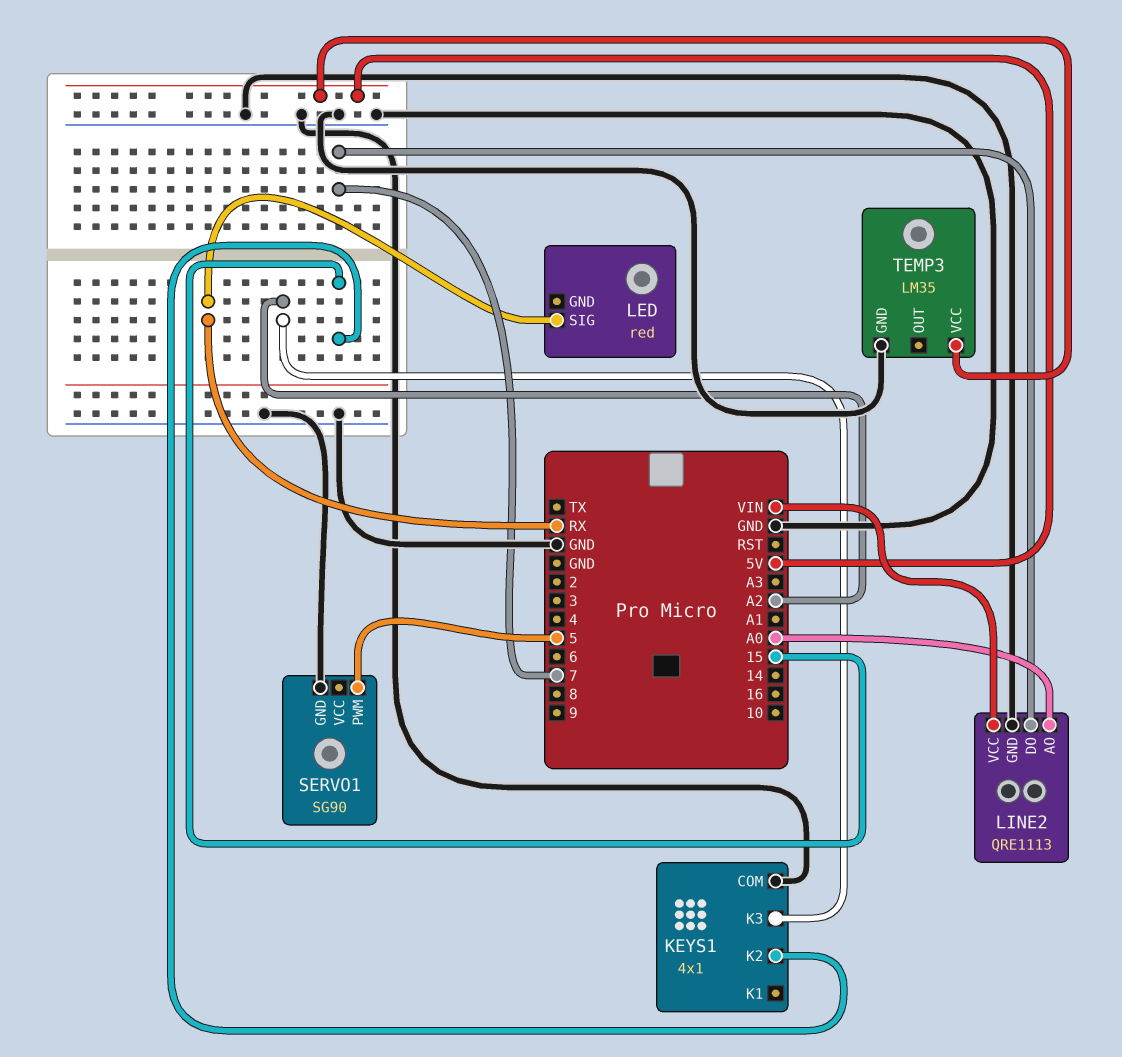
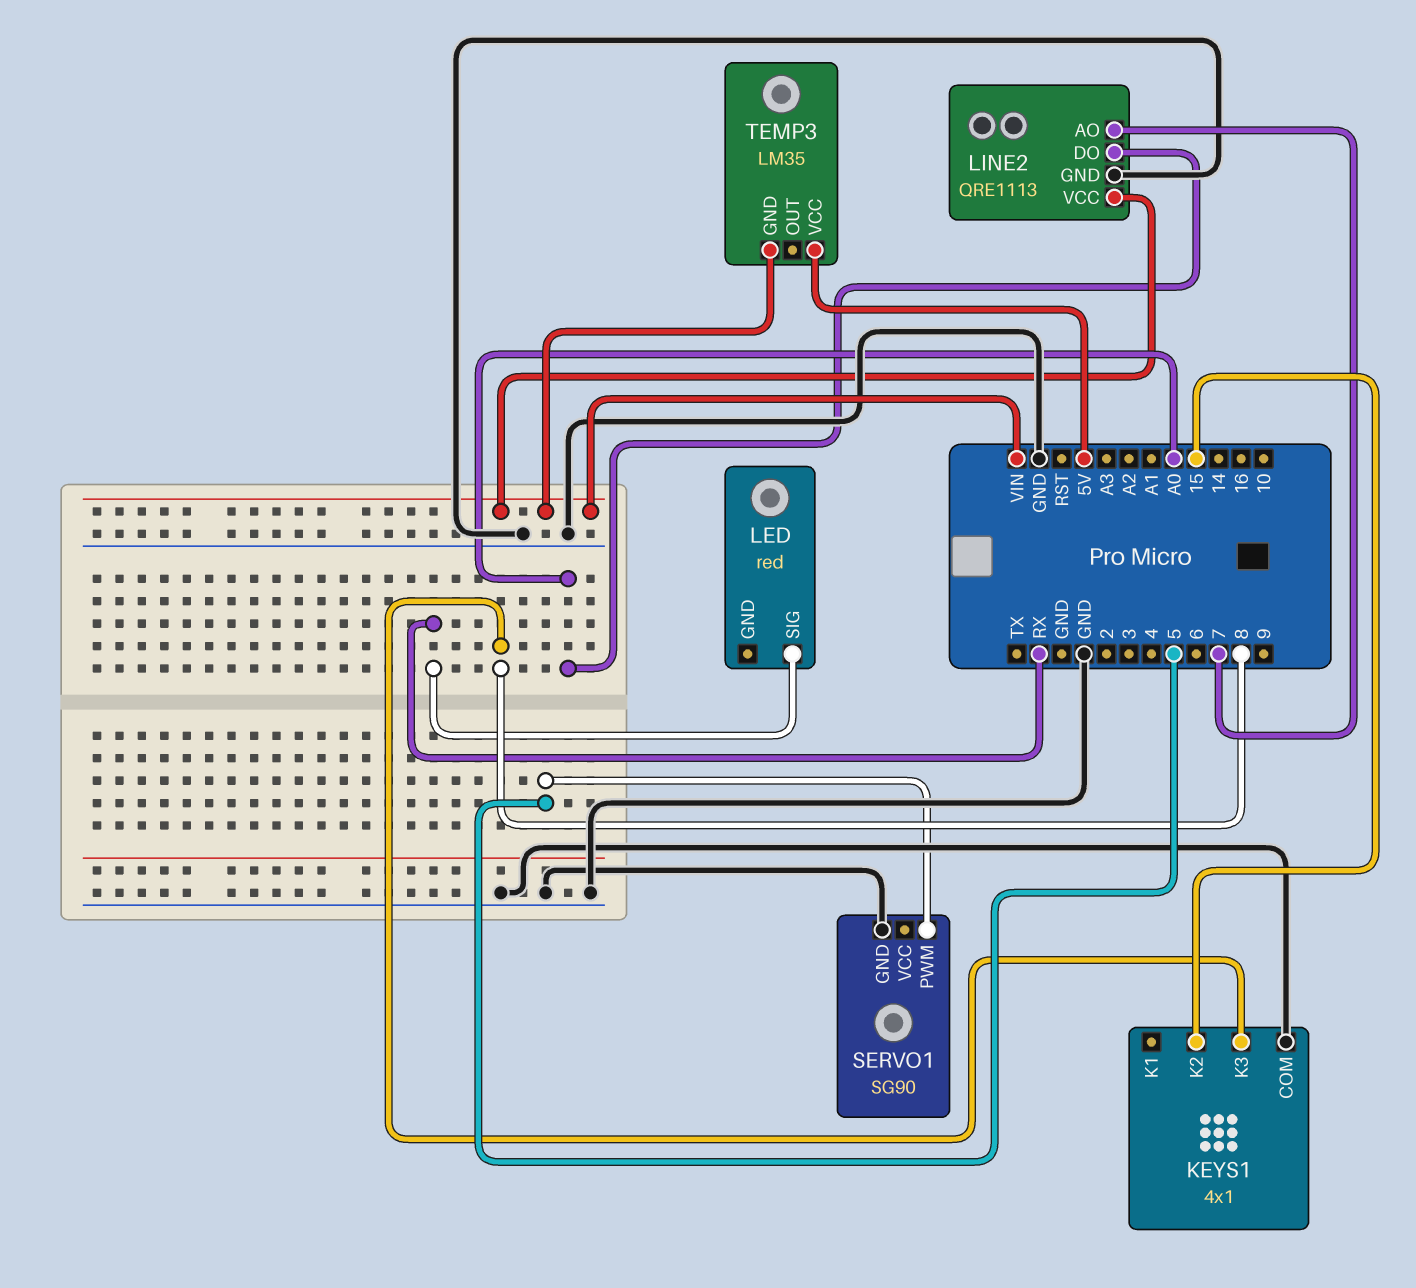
KEYS1 pin K3: A2 -> 8
LINE2 pin AO: A0 -> 7
LINE2 pin DO: 7 -> A0
TEMP3 pin GND: GND -> VIN

